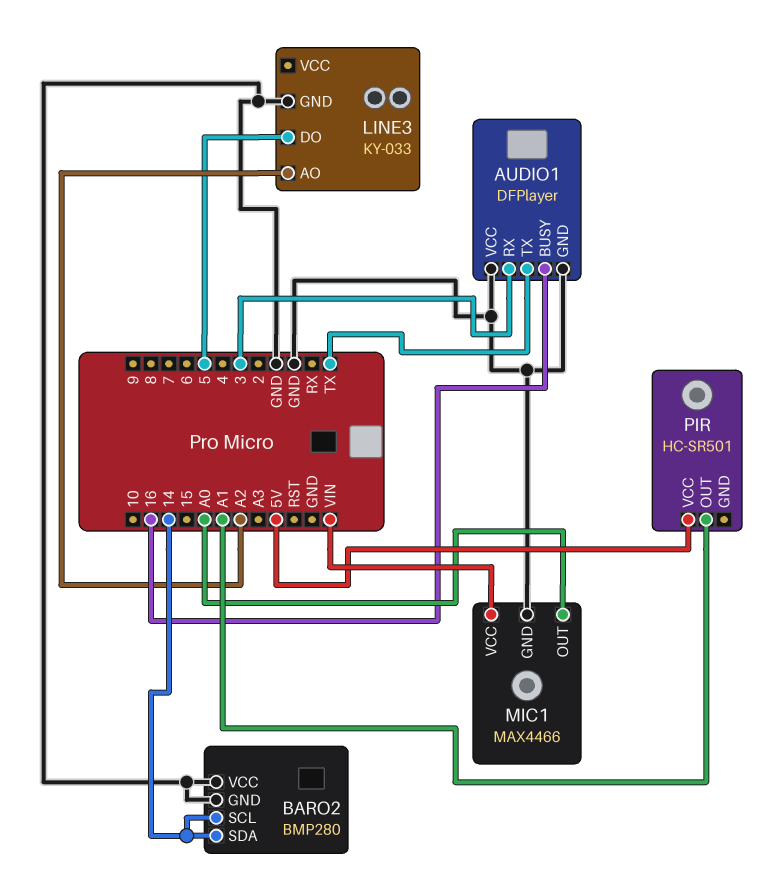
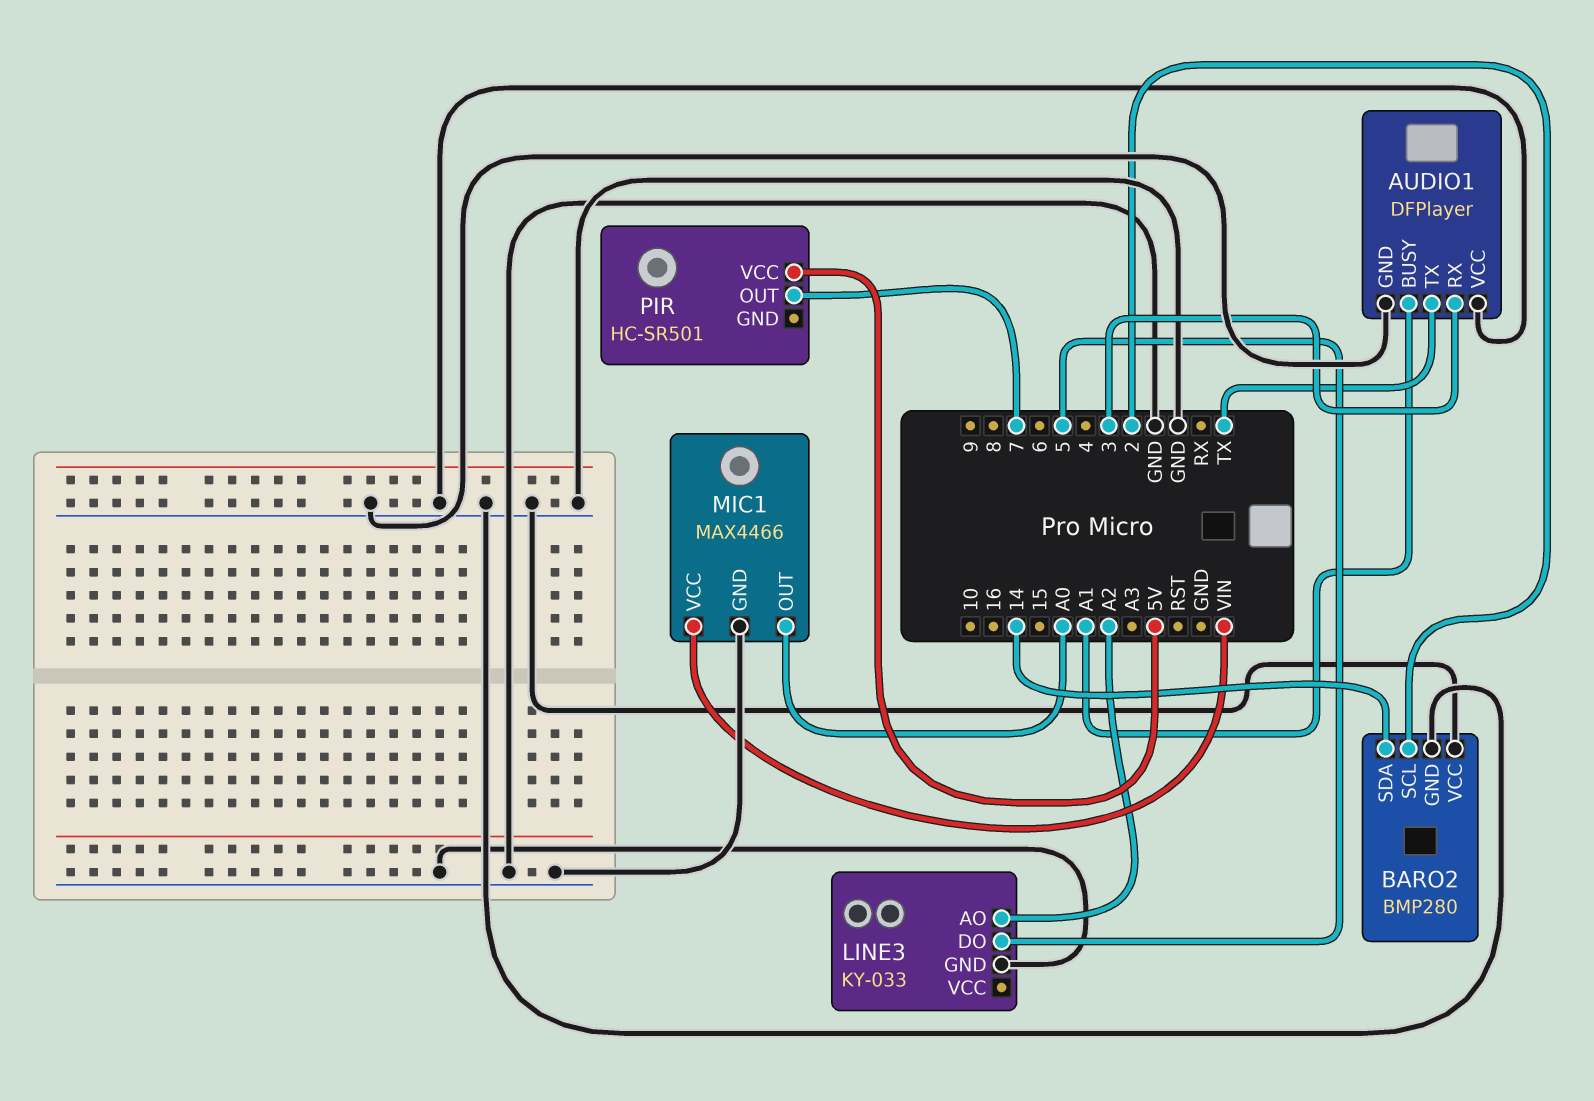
AUDIO1 pin BUSY: 16 -> A1
BARO2 pin SCL: 14 -> 2
PIR pin OUT: A1 -> 7

